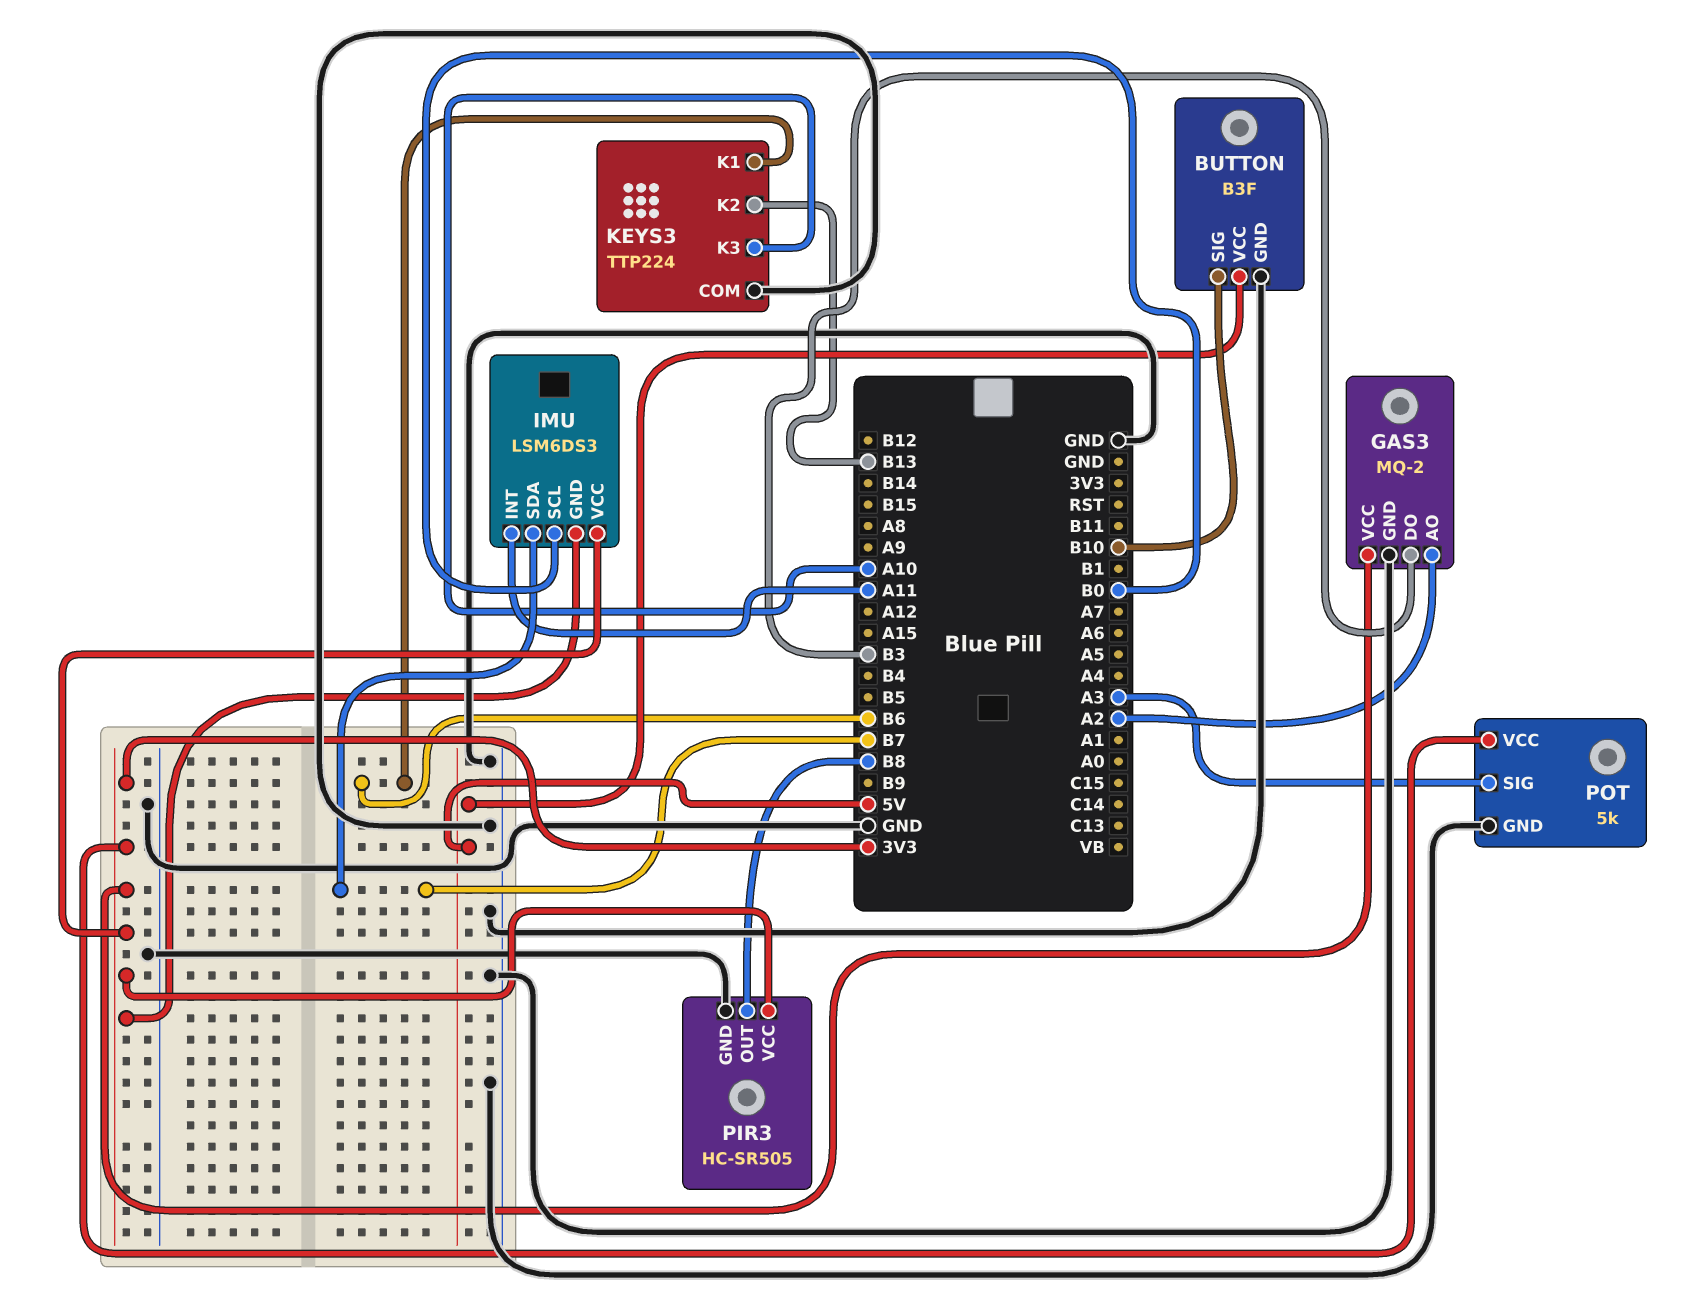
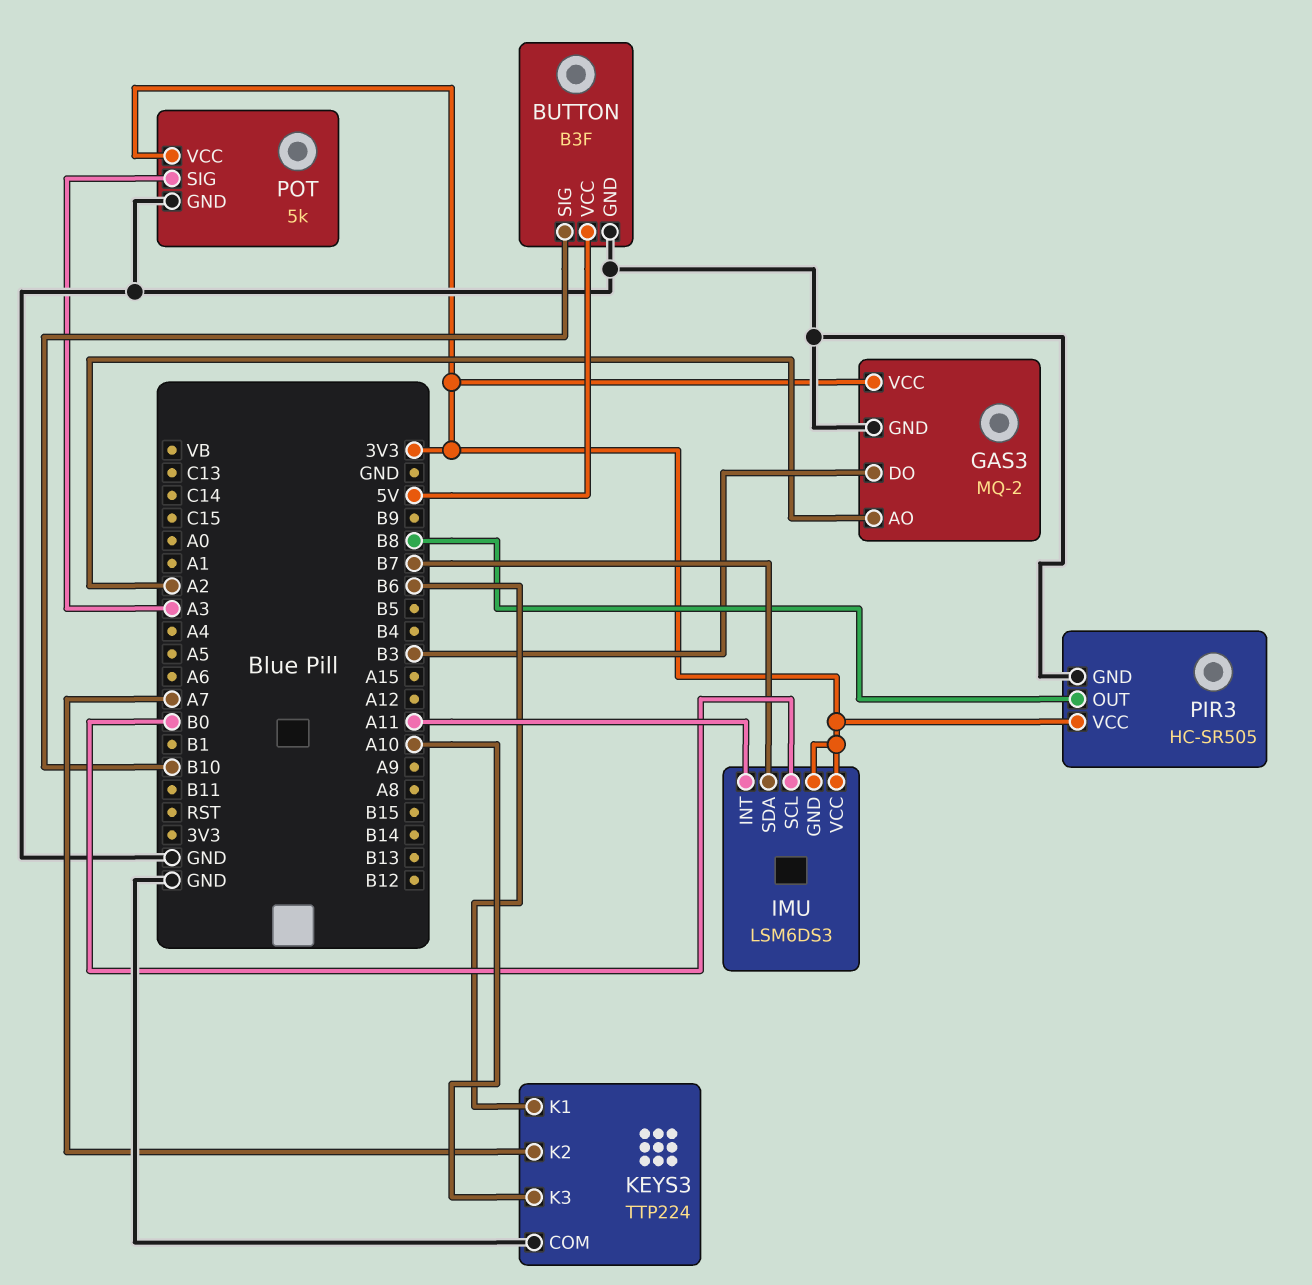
KEYS3 pin K2: B13 -> A7

